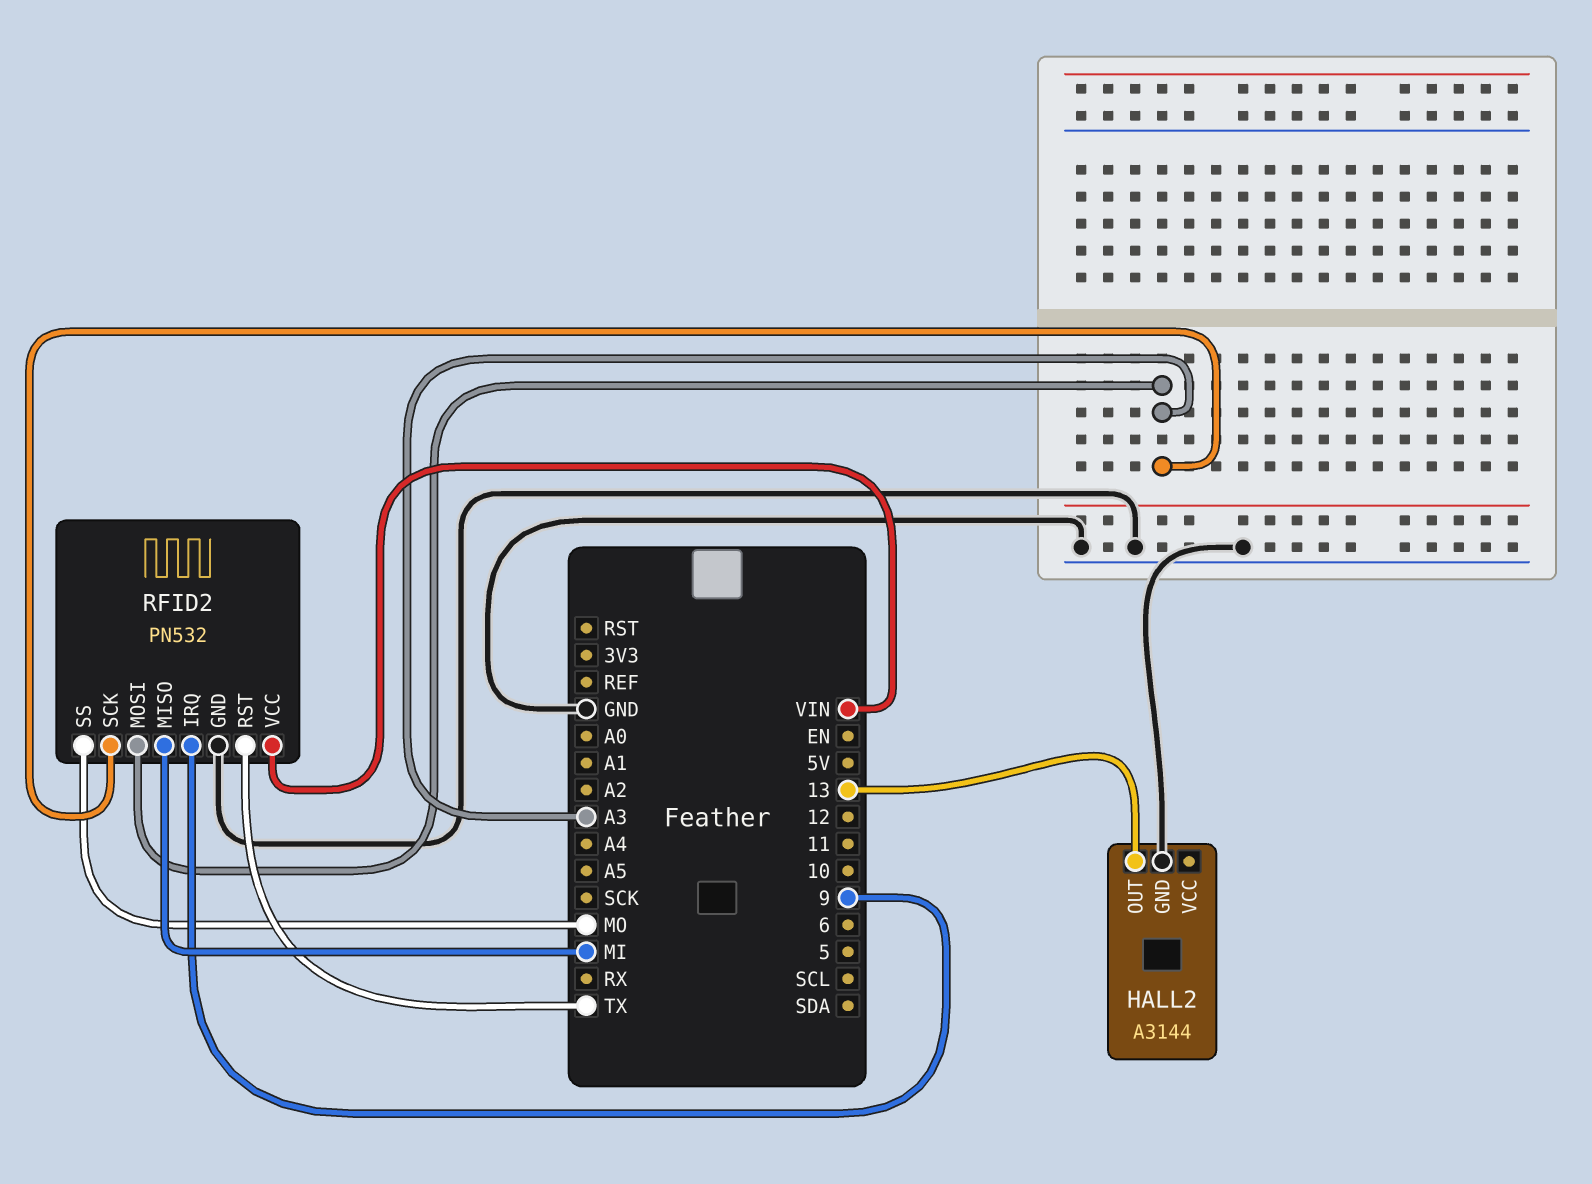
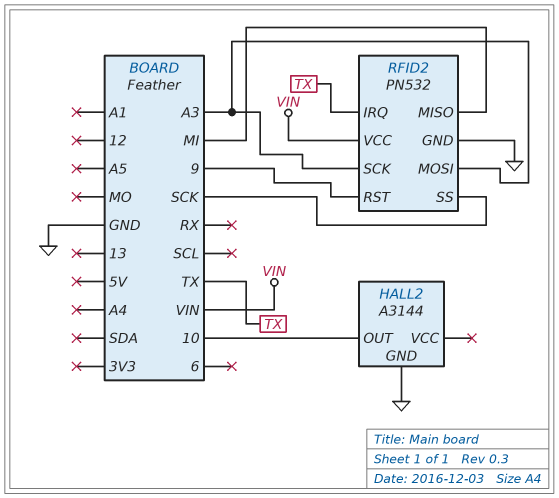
HALL2 pin OUT: 13 -> 10
RFID2 pin IRQ: 9 -> TX
RFID2 pin RST: TX -> 9
RFID2 pin SS: MO -> SCK

